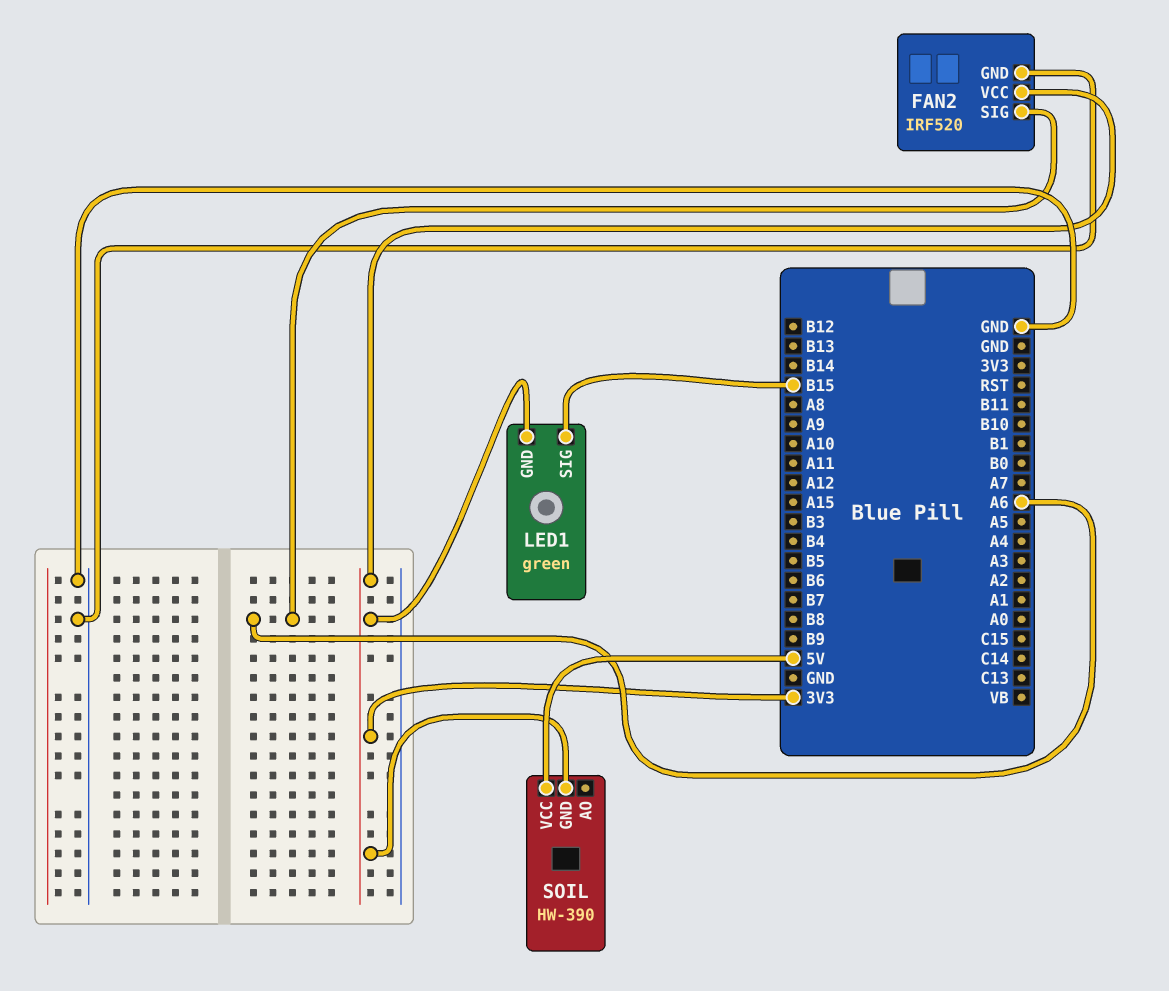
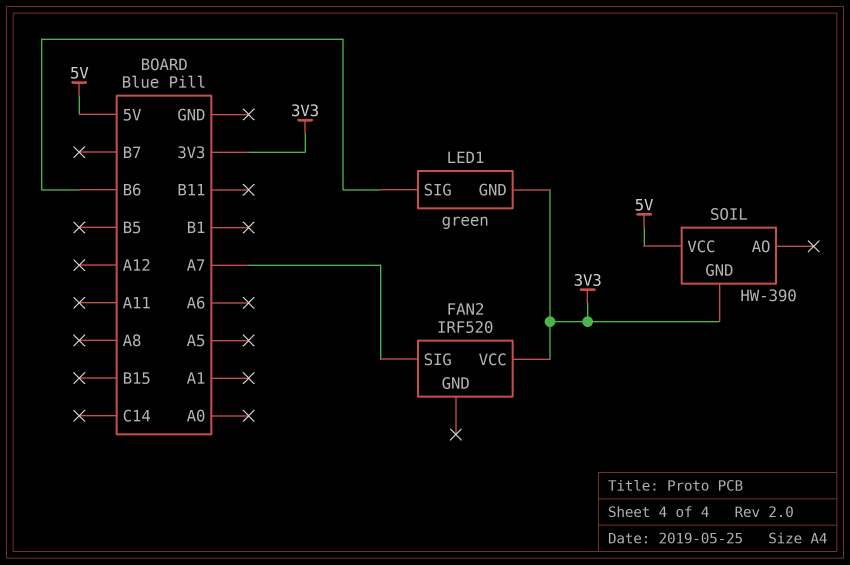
FAN2 pin GND: GND -> none
FAN2 pin SIG: A6 -> A7
LED1 pin SIG: B15 -> B6

